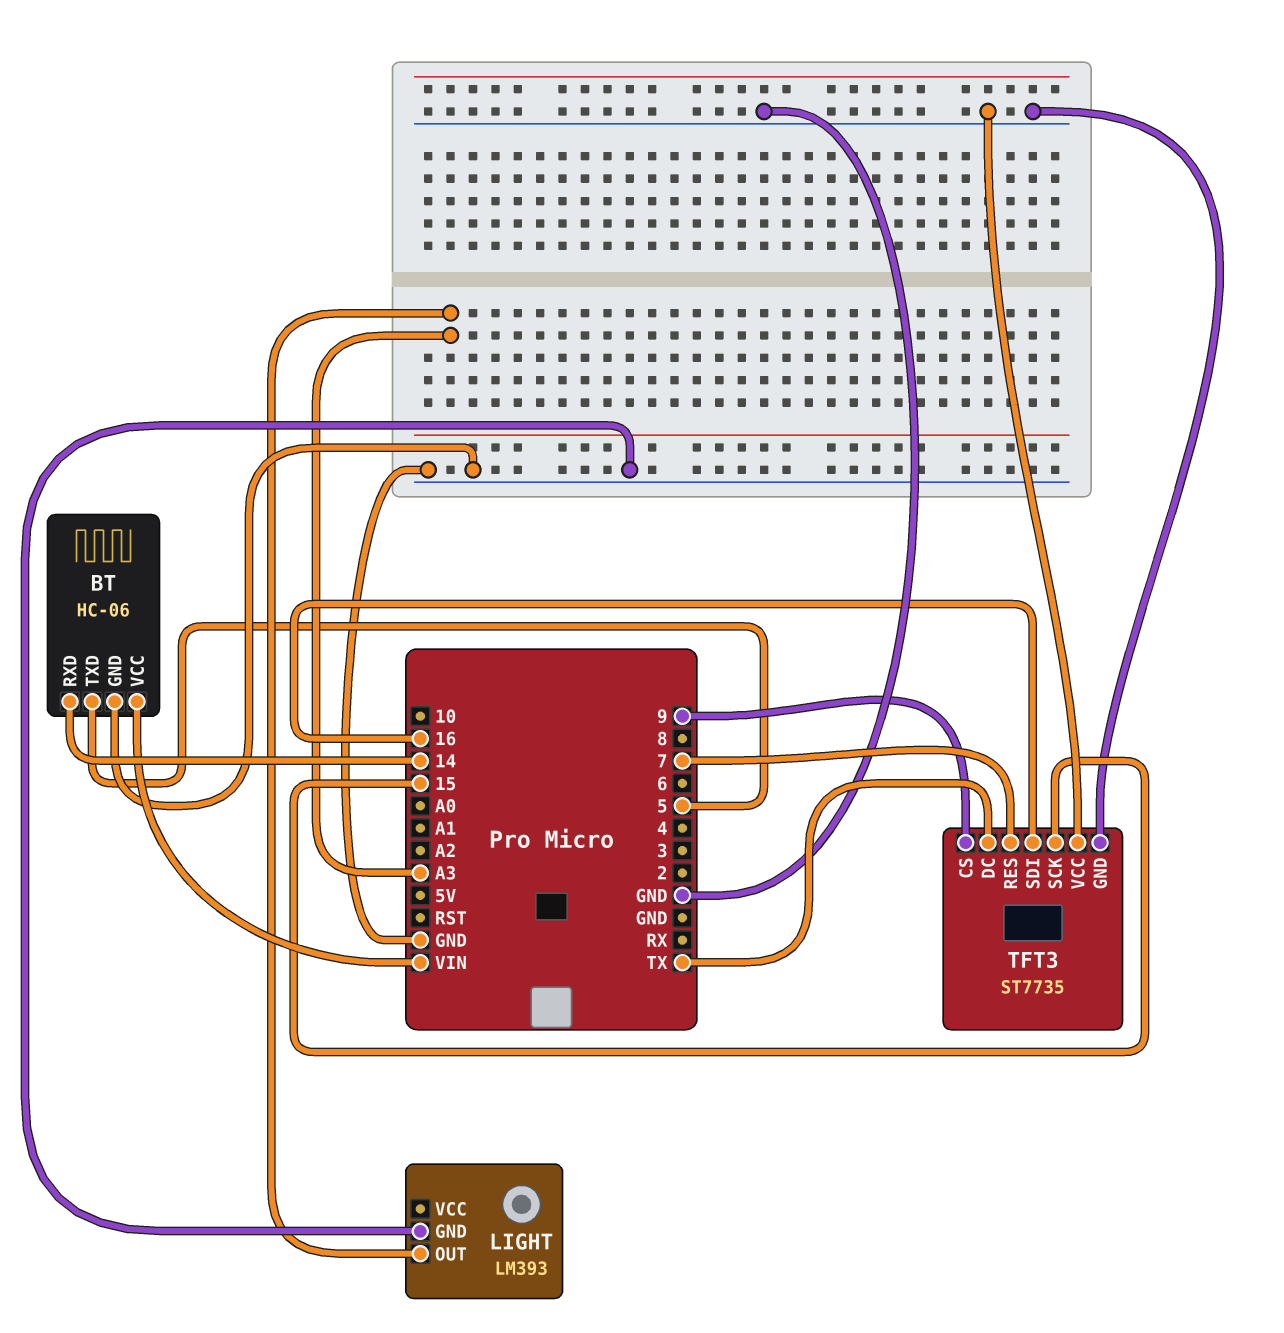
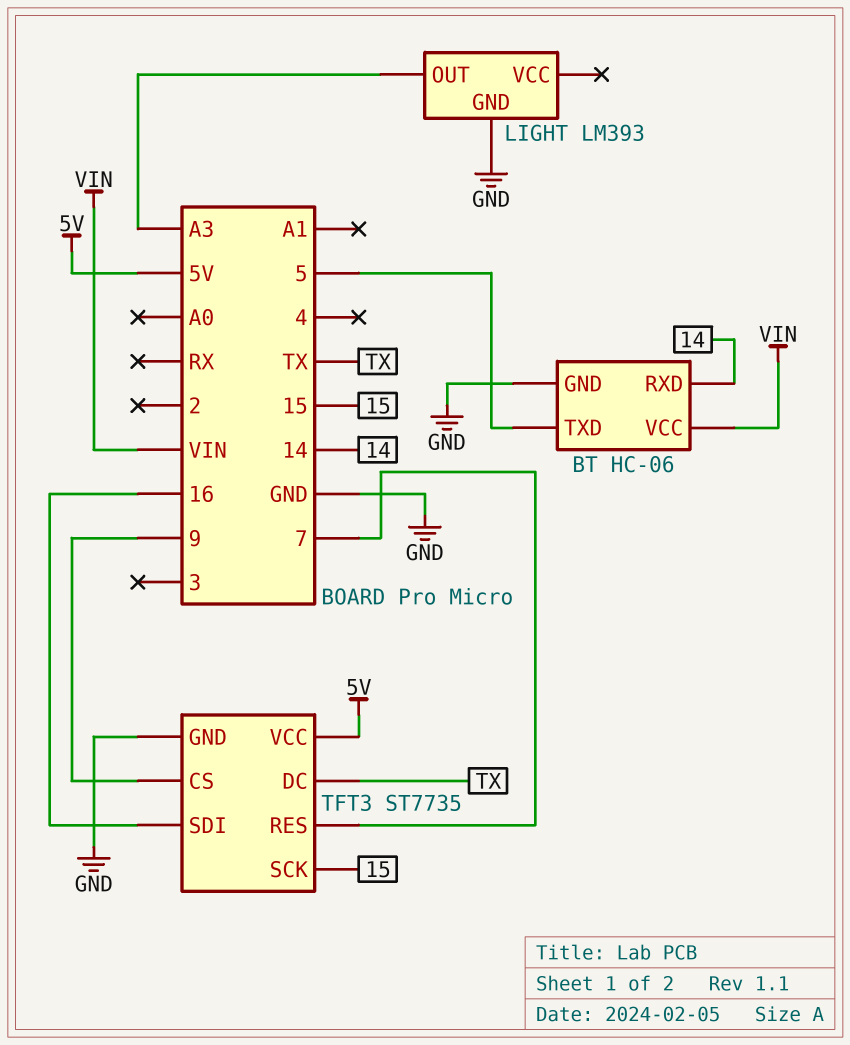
TFT3 pin VCC: GND -> 5V

